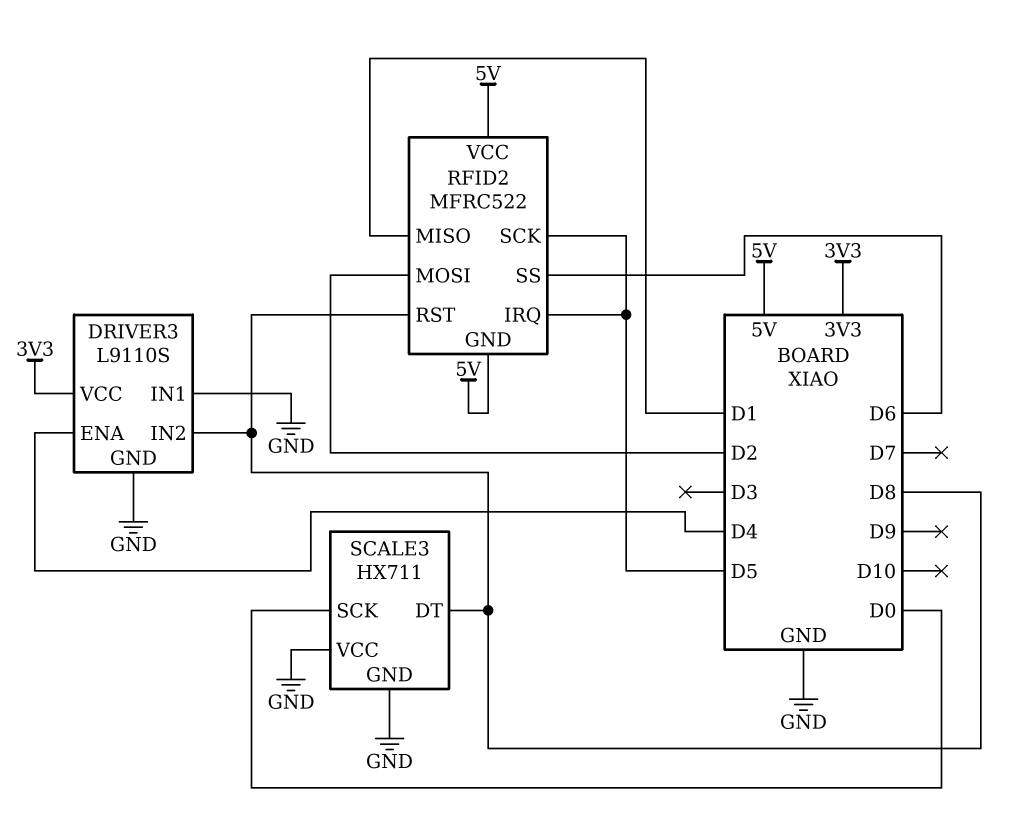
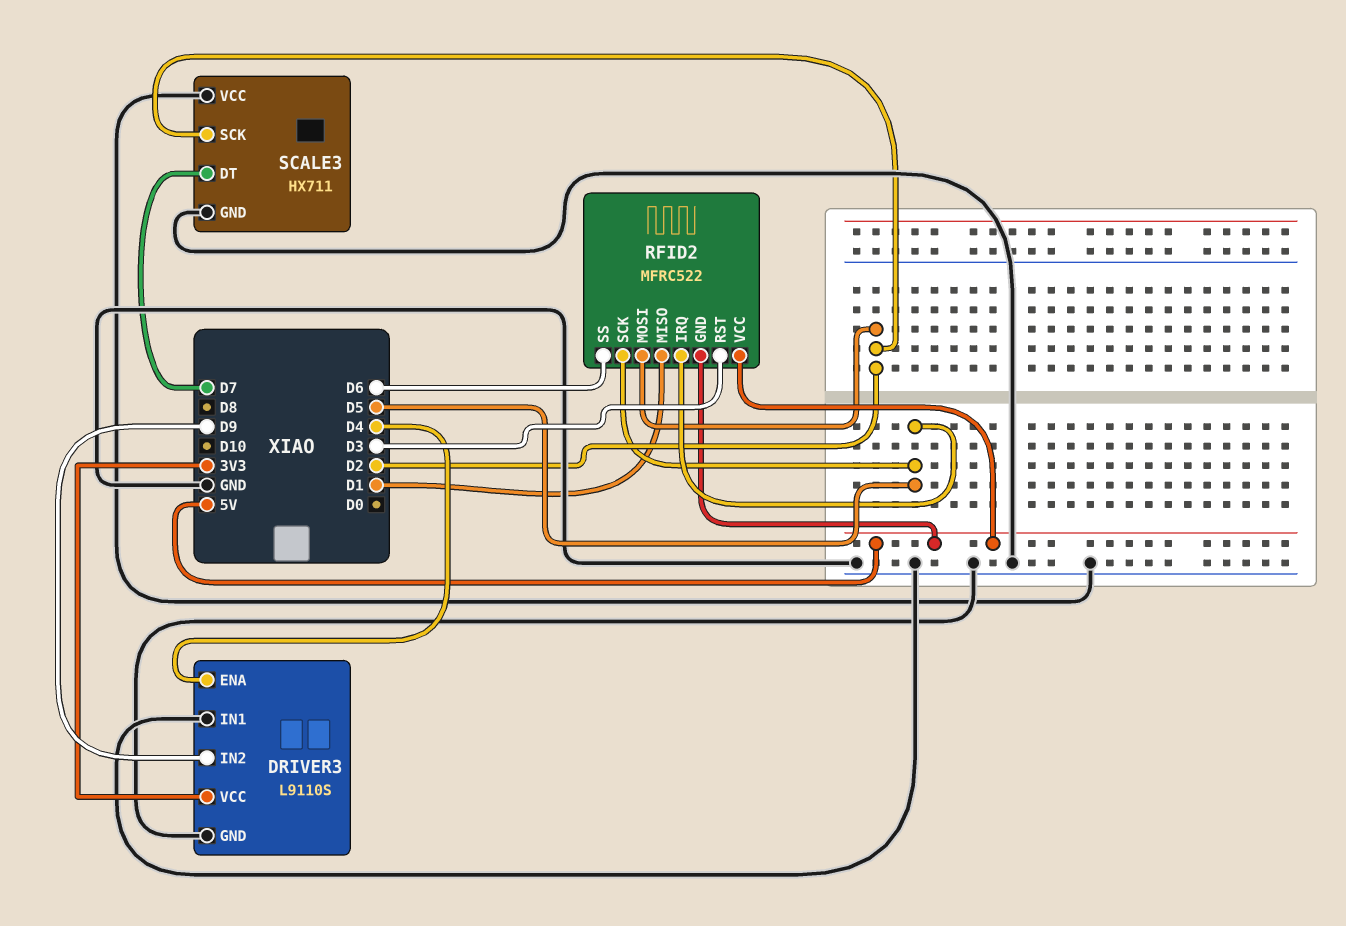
DRIVER3 pin IN2: D8 -> D9
RFID2 pin RST: D8 -> D3
SCALE3 pin DT: D8 -> D7
SCALE3 pin SCK: D0 -> D2

